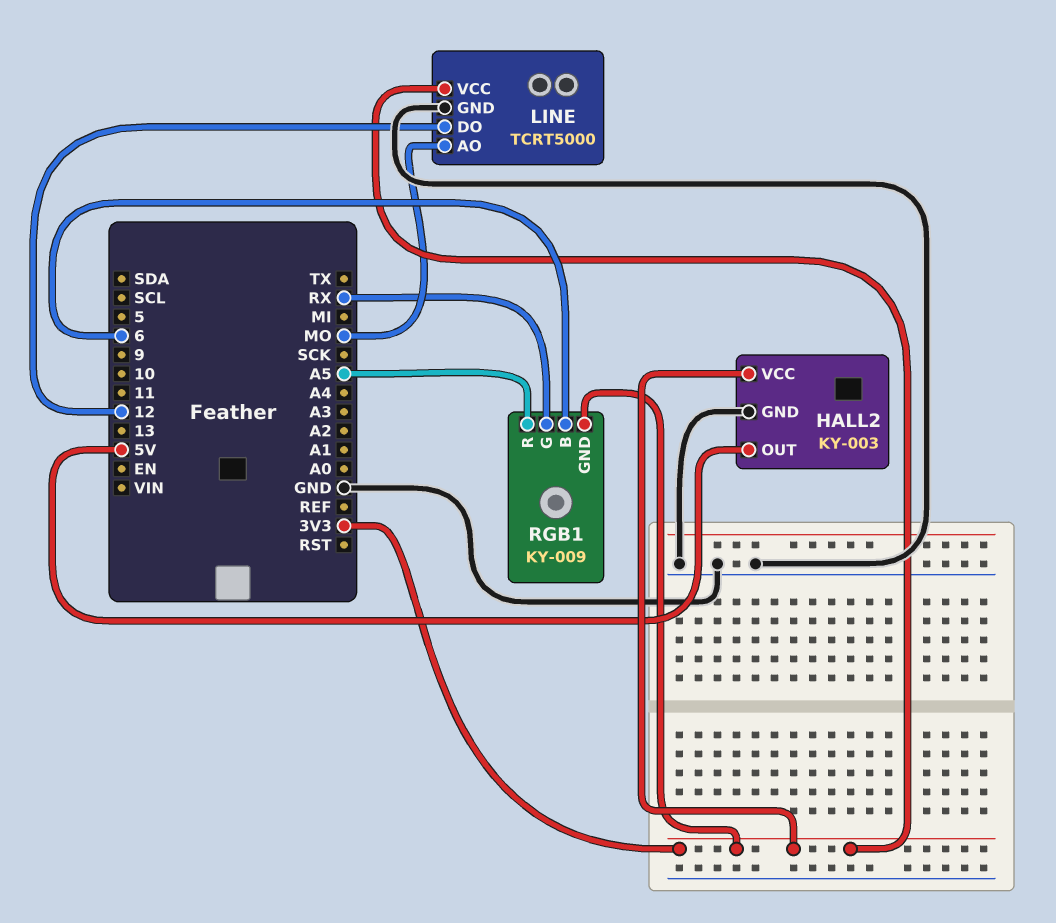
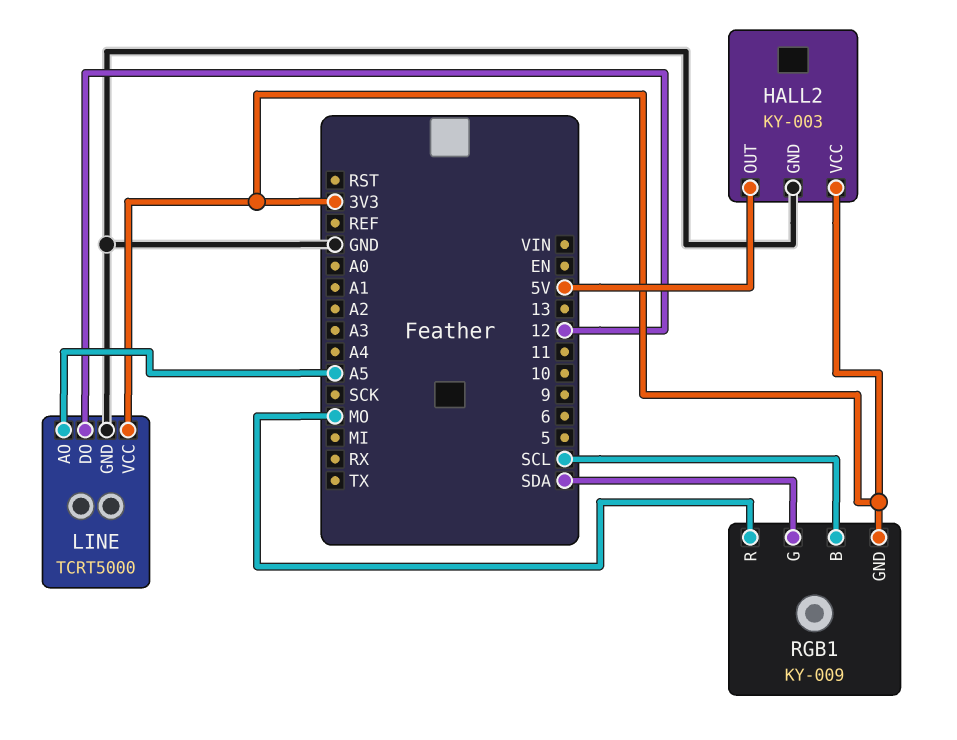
LINE pin AO: MO -> A5
RGB1 pin B: 6 -> SCL
RGB1 pin G: RX -> SDA
RGB1 pin R: A5 -> MO

